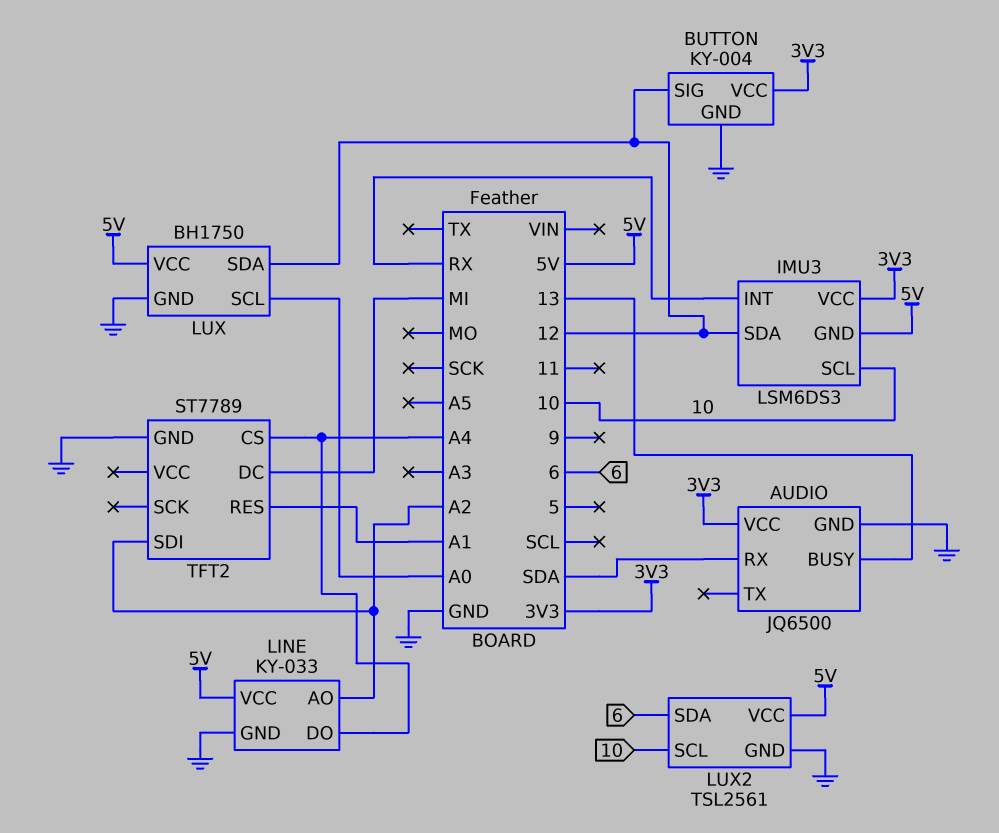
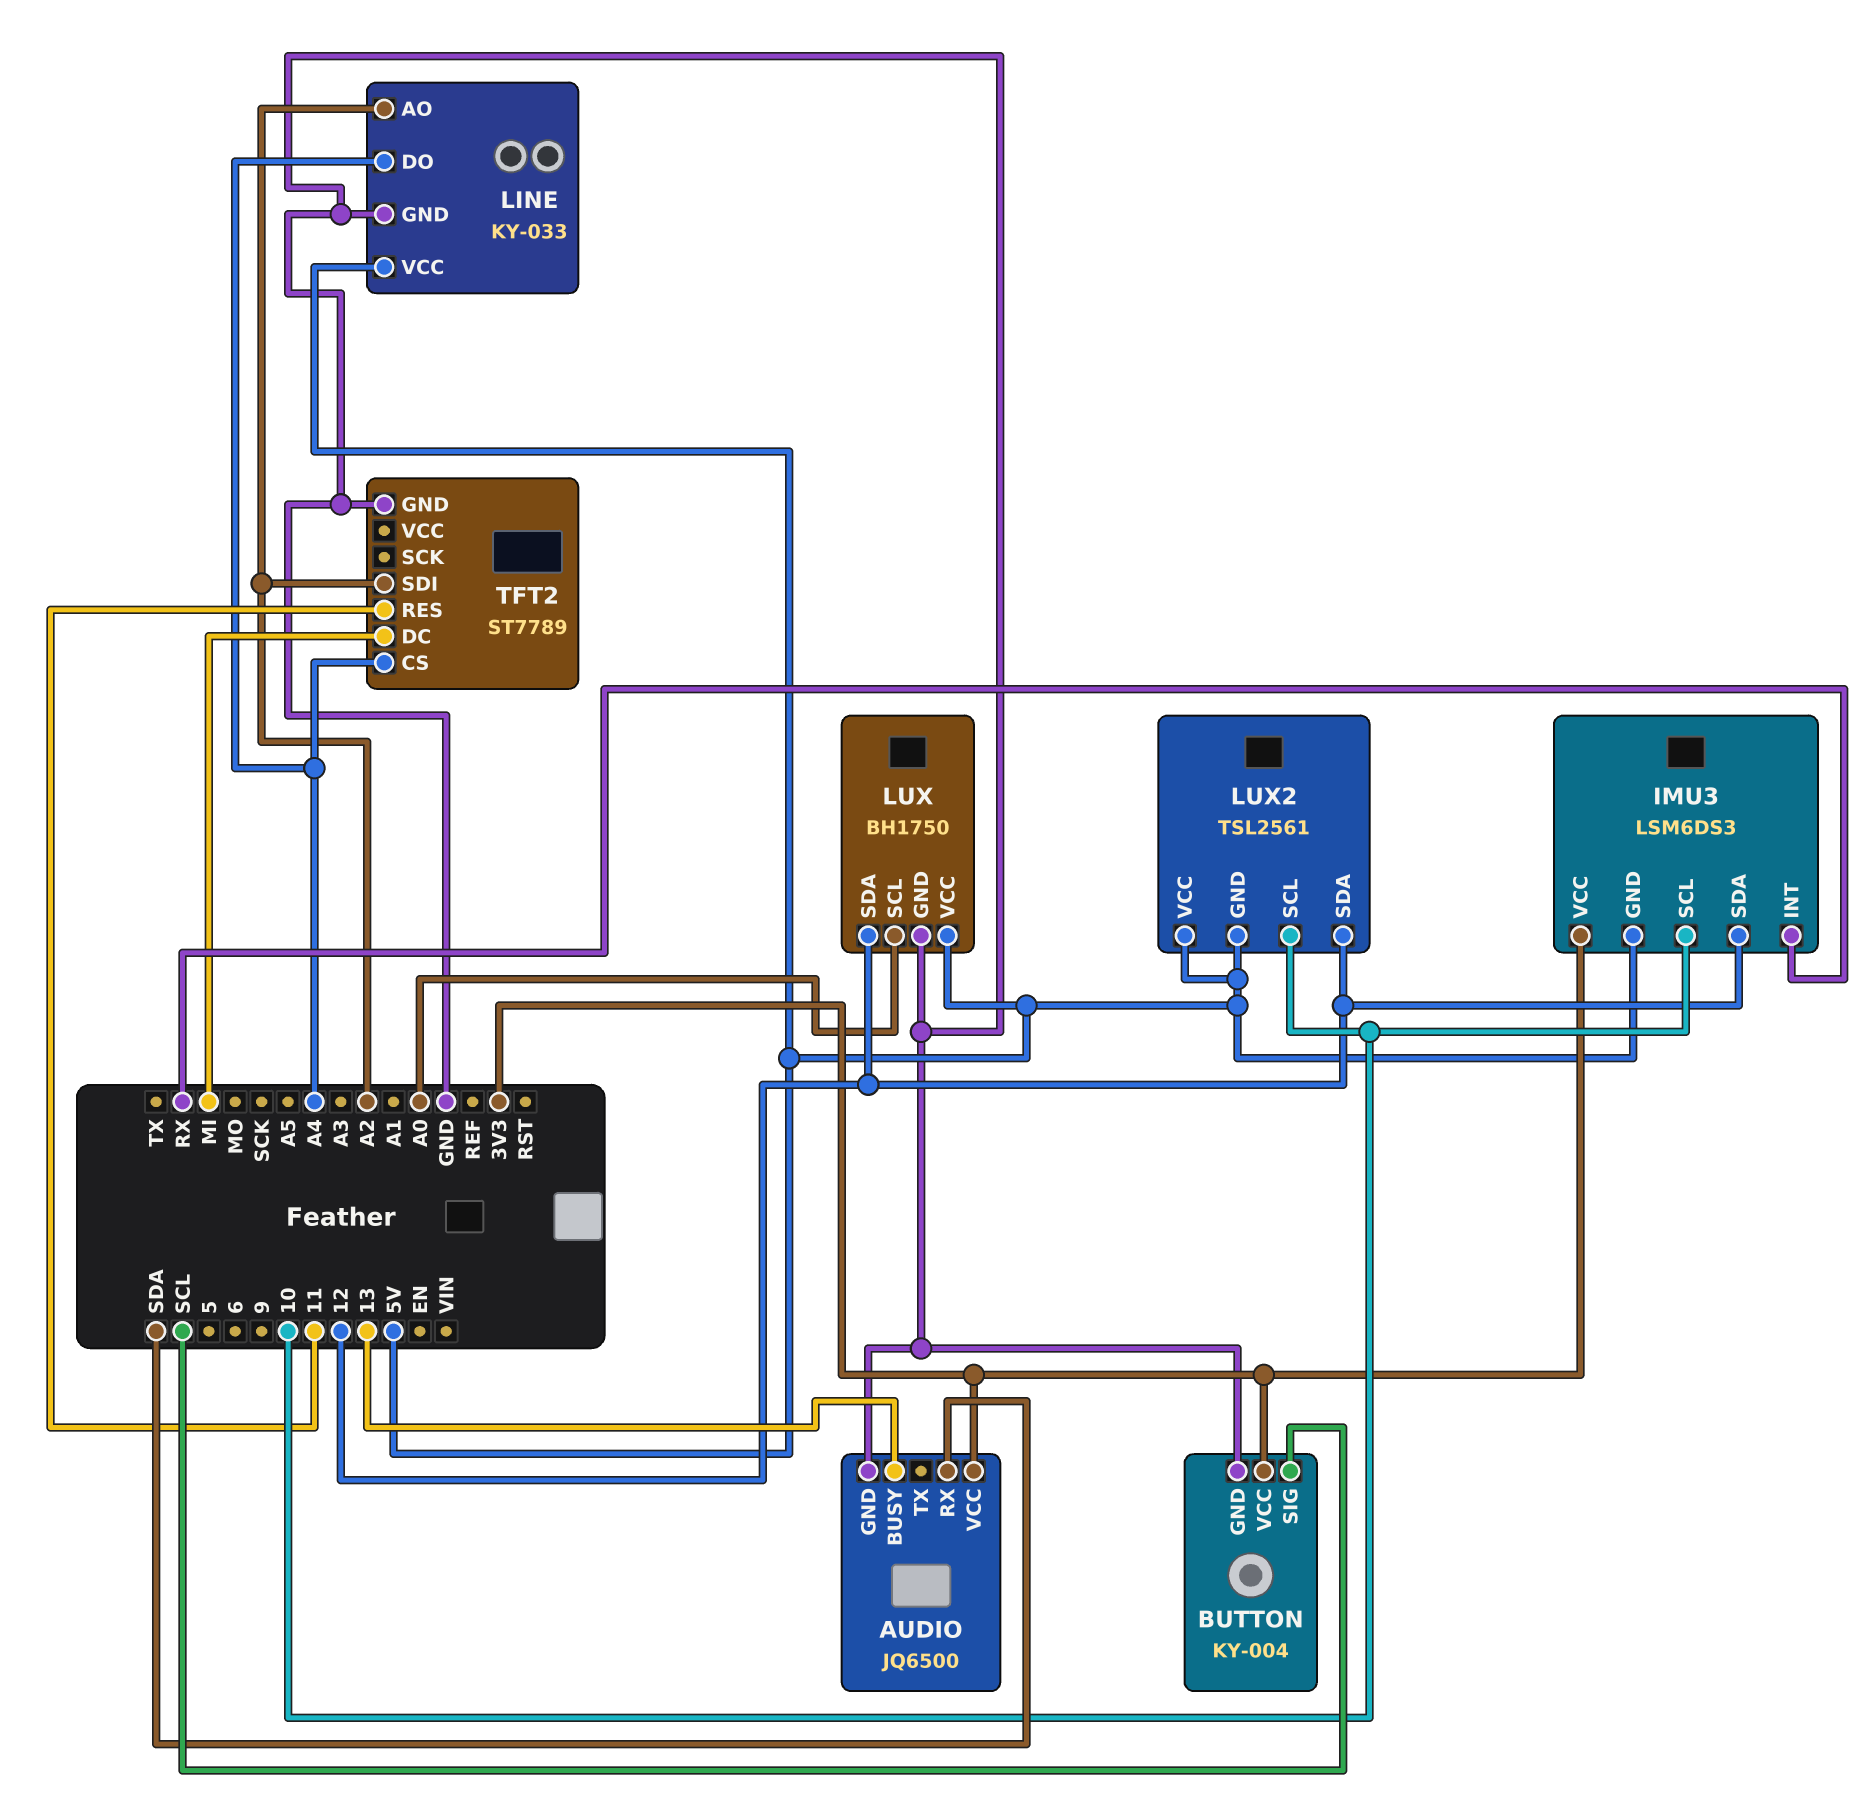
BUTTON pin SIG: 12 -> SCL
LUX2 pin GND: GND -> 5V
LUX2 pin SDA: 6 -> 12
TFT2 pin RES: A1 -> 11

